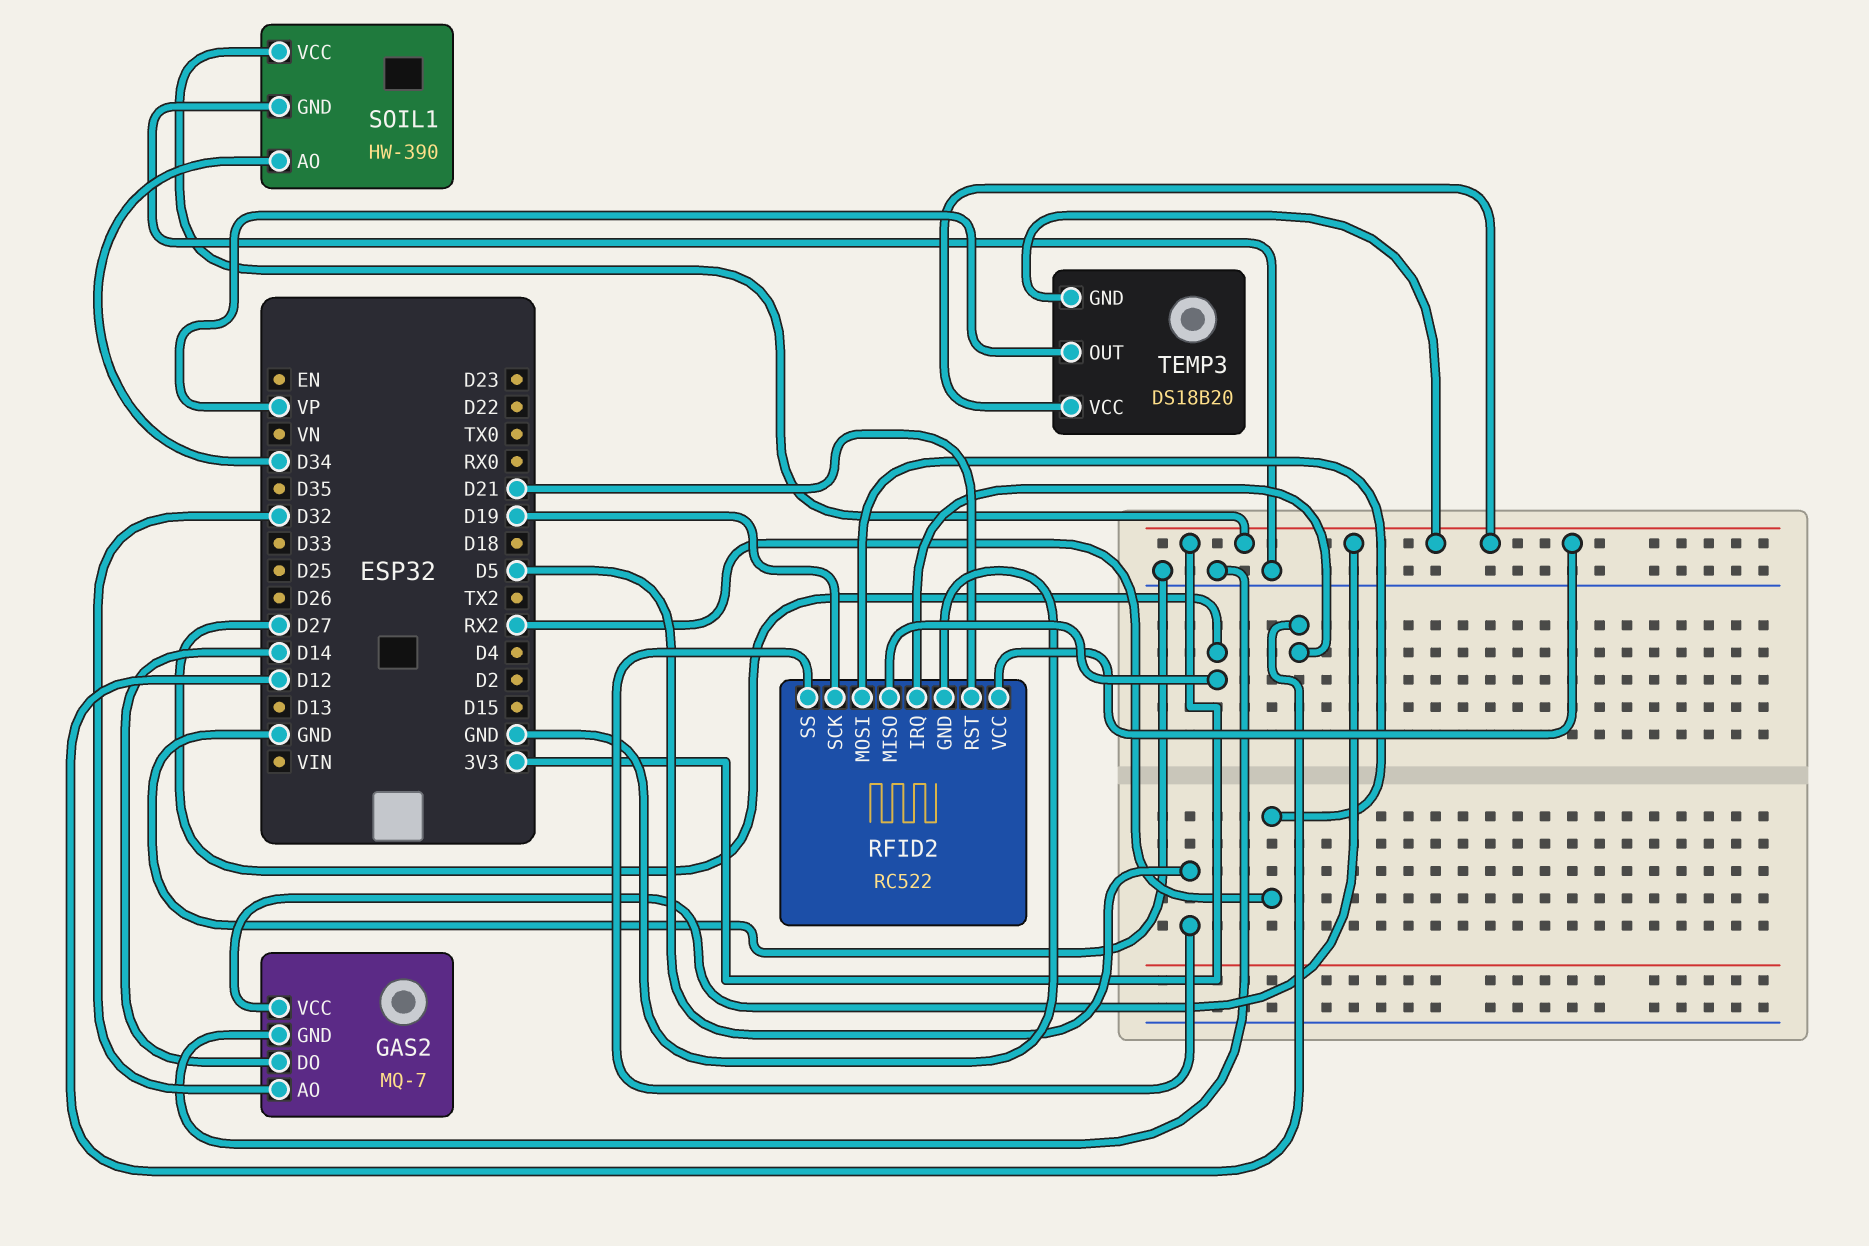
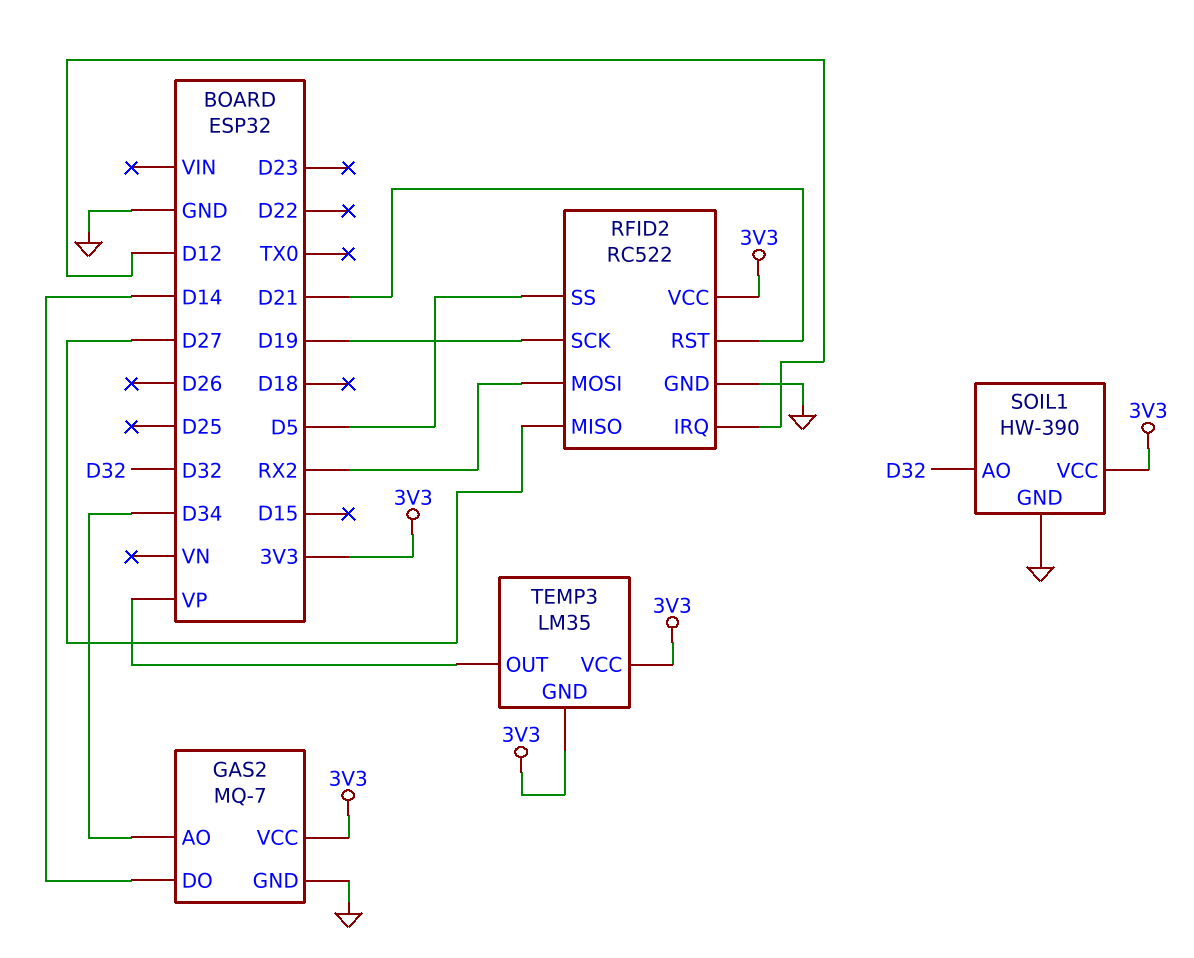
GAS2 pin AO: D32 -> D34
SOIL1 pin AO: D34 -> D32
TEMP3: DS18B20 -> LM35

